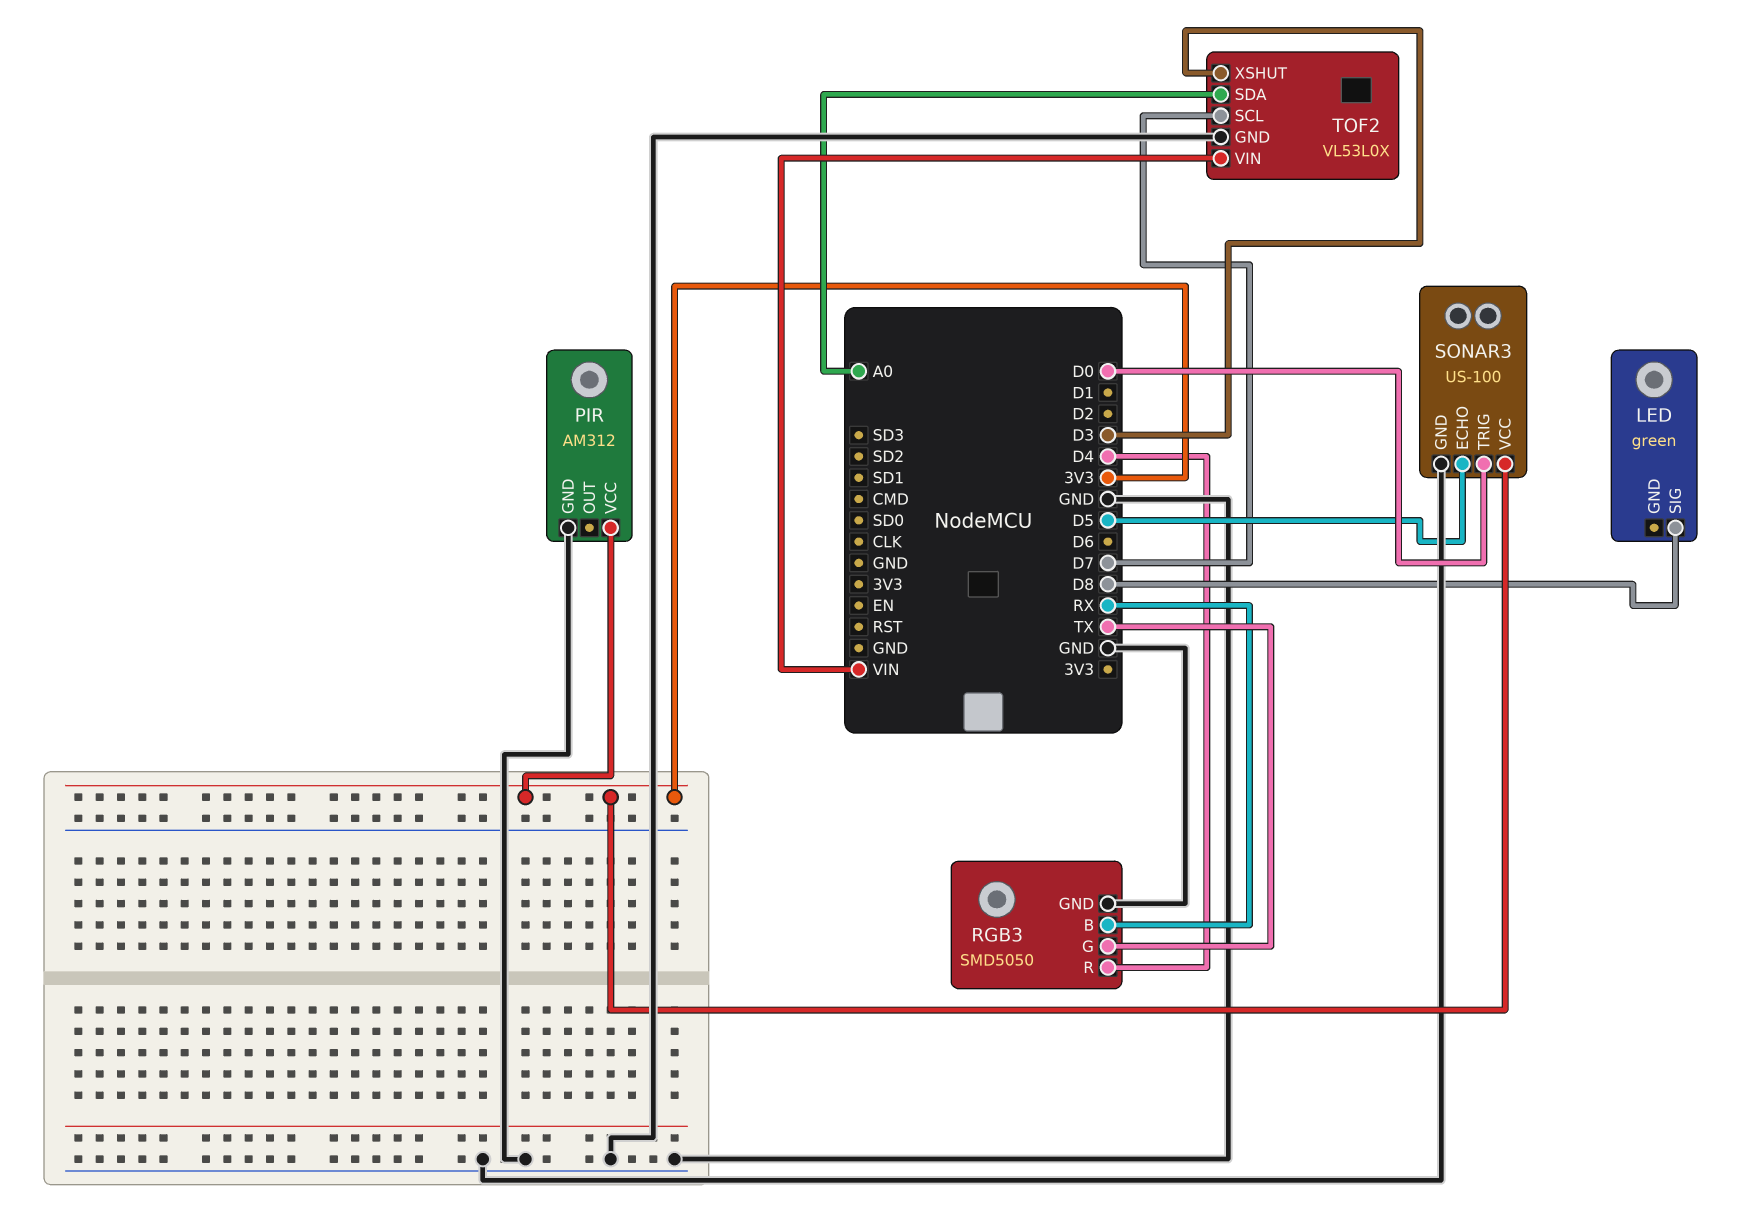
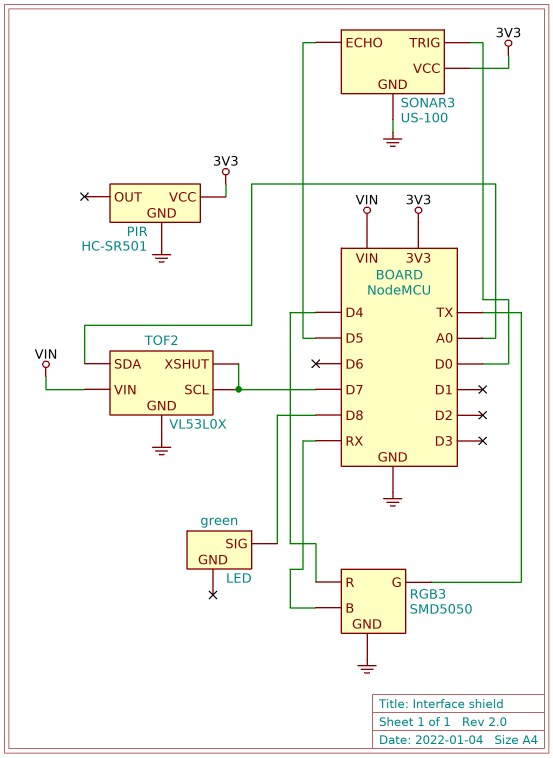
PIR: AM312 -> HC-SR501
TOF2 pin XSHUT: D3 -> D7

